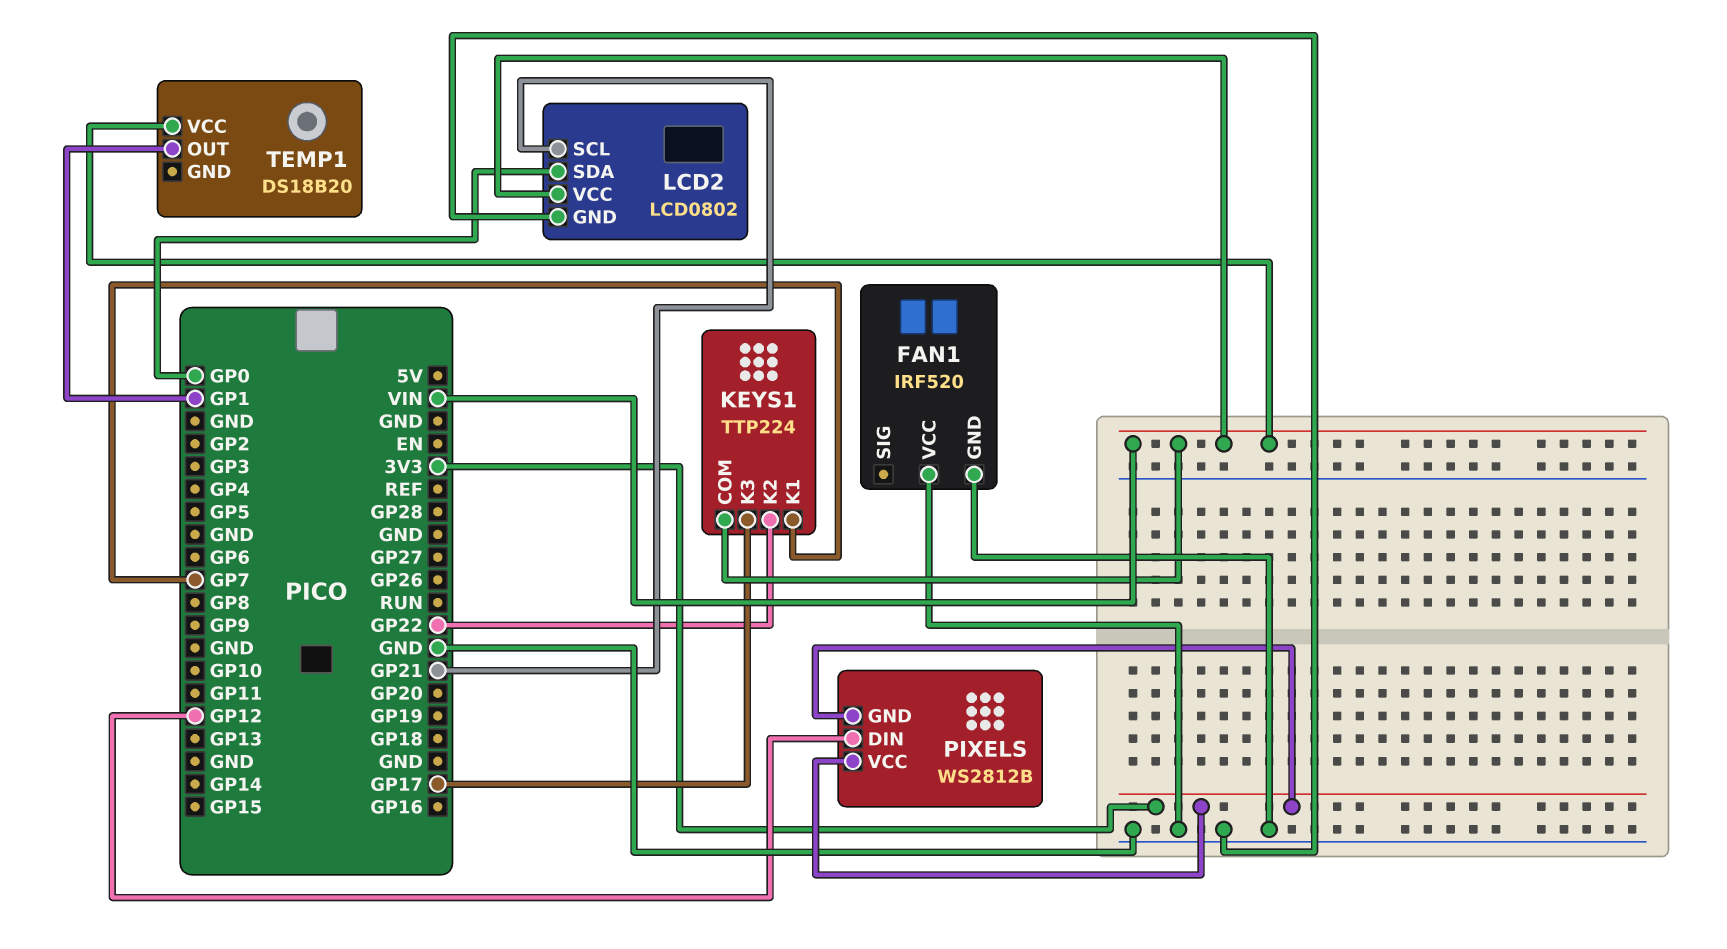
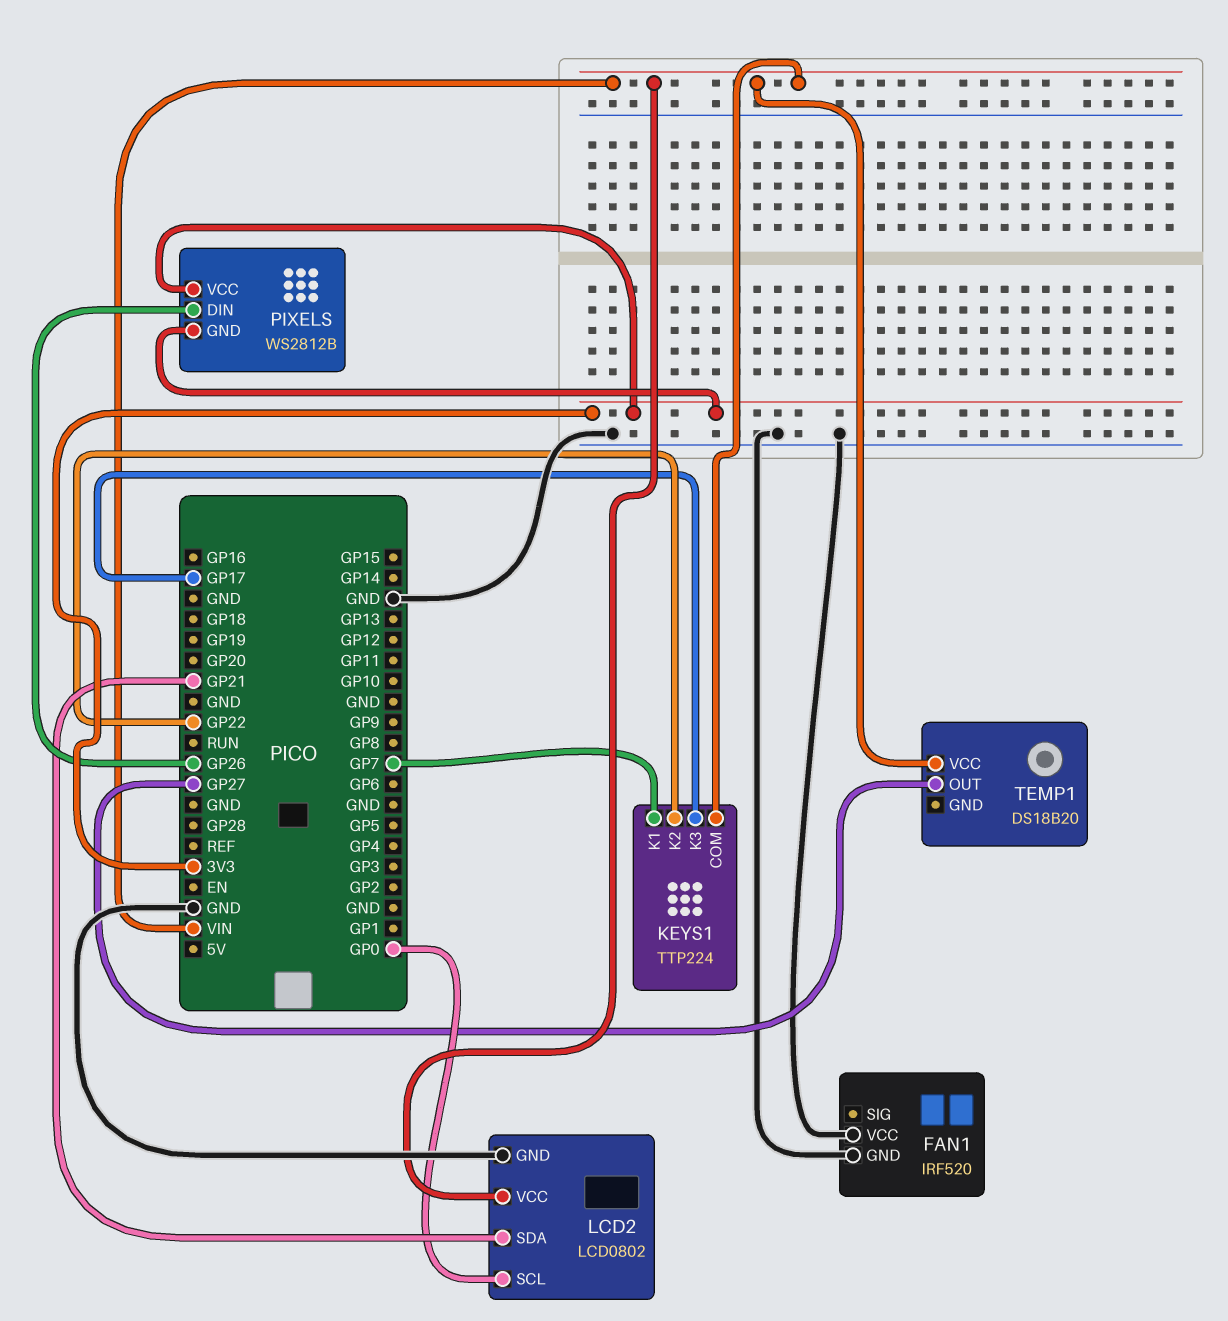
LCD2 pin SCL: GP21 -> GP0
LCD2 pin SDA: GP0 -> GP21
PIXELS pin DIN: GP12 -> GP26
TEMP1 pin OUT: GP1 -> GP27

